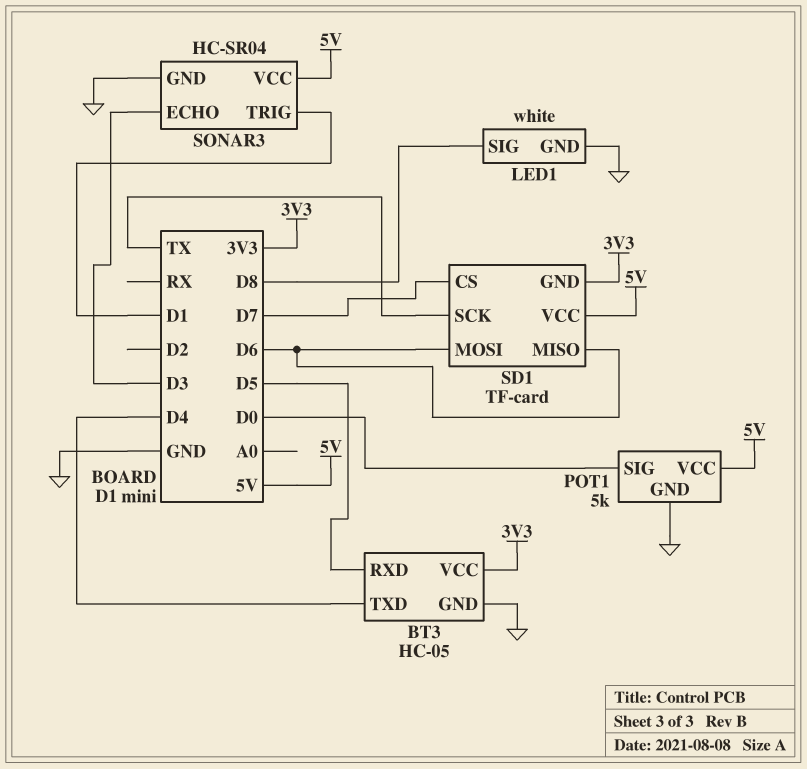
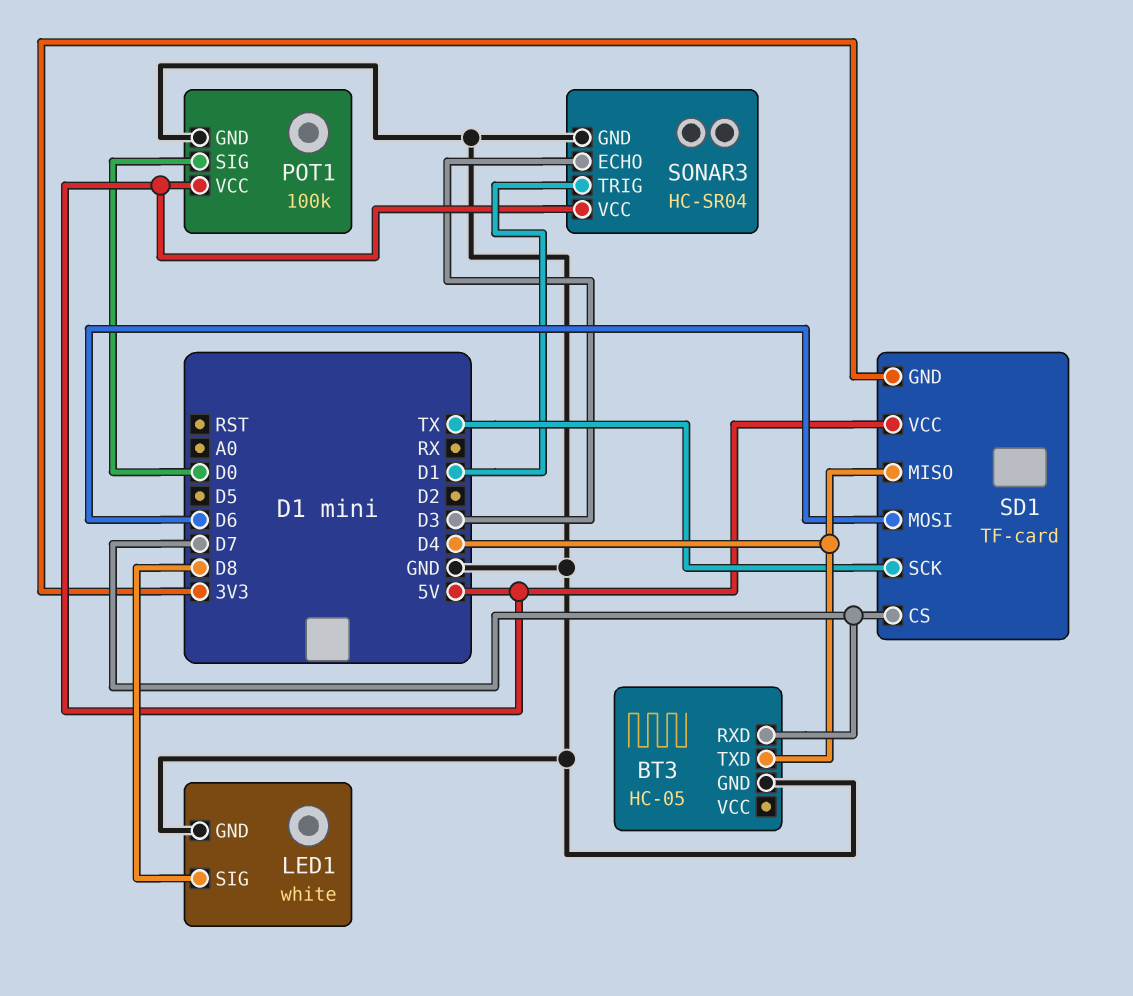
BT3 pin RXD: D5 -> D7
BT3 pin VCC: 3V3 -> none
POT1: 5k -> 100k
SD1 pin MISO: D6 -> D4

